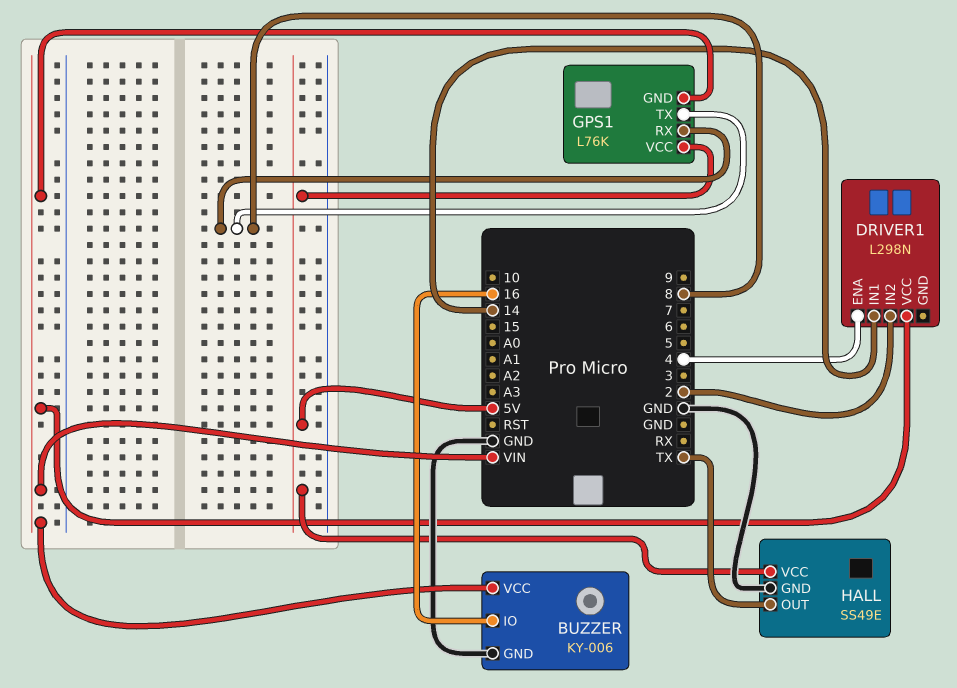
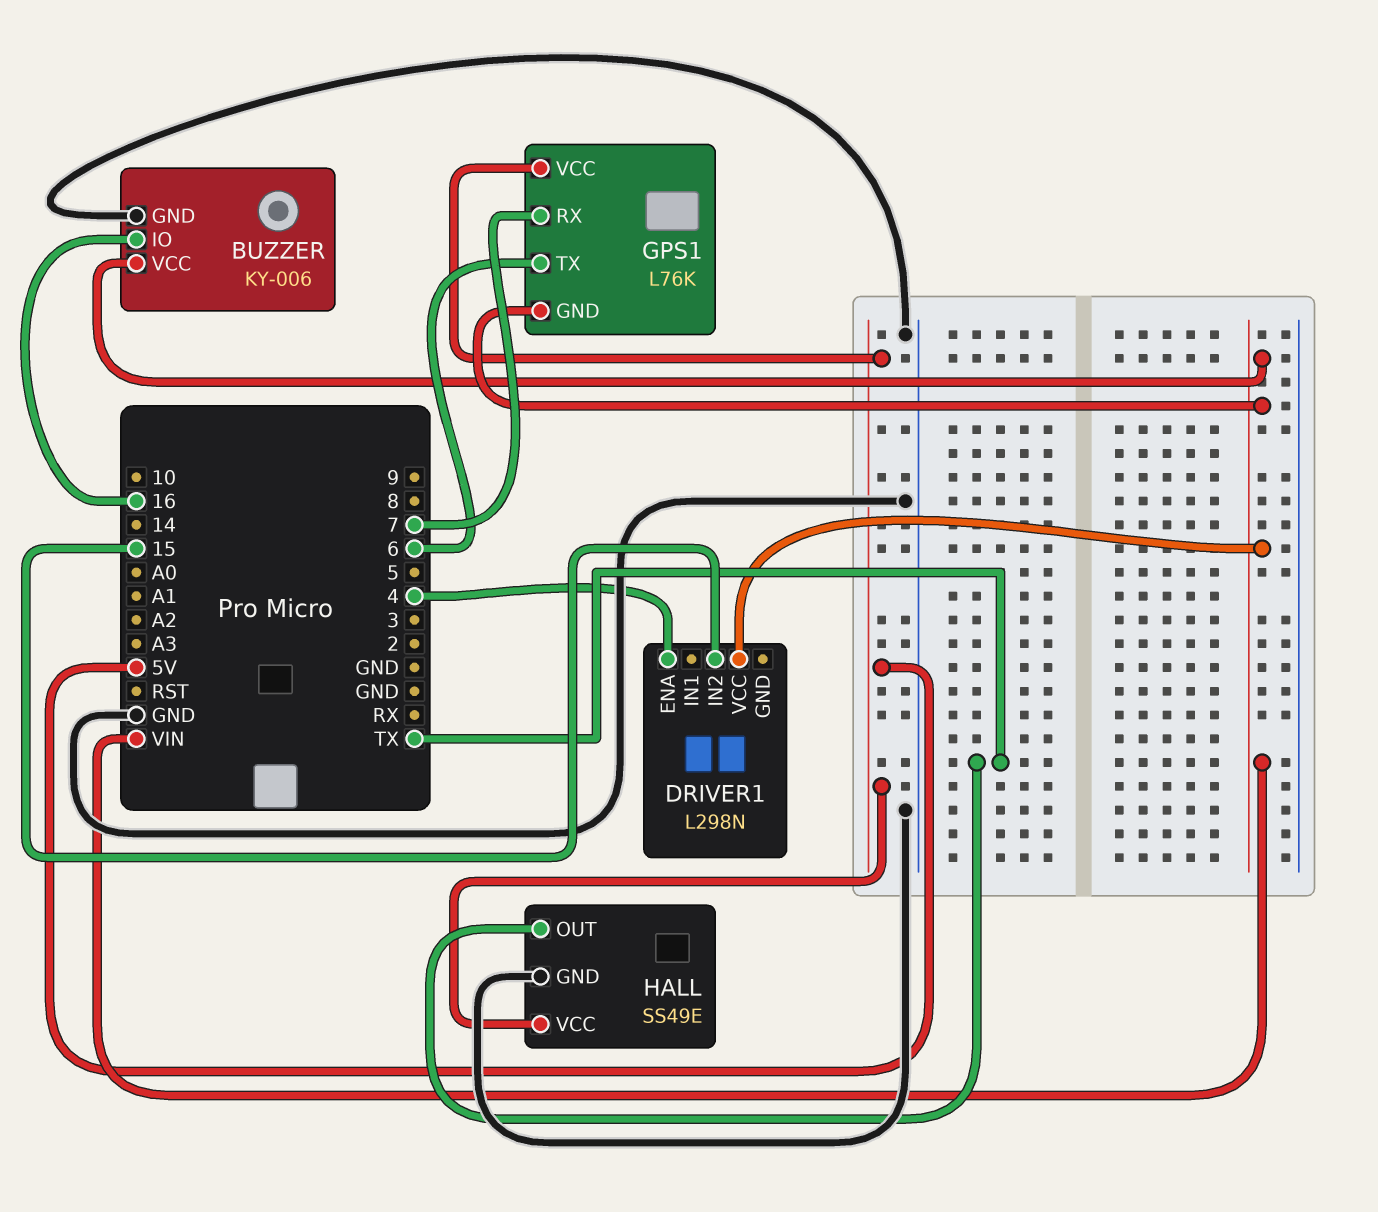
DRIVER1 pin IN1: 14 -> none
DRIVER1 pin IN2: 2 -> 15
GPS1 pin RX: 8 -> 7
GPS1 pin TX: 8 -> 6

